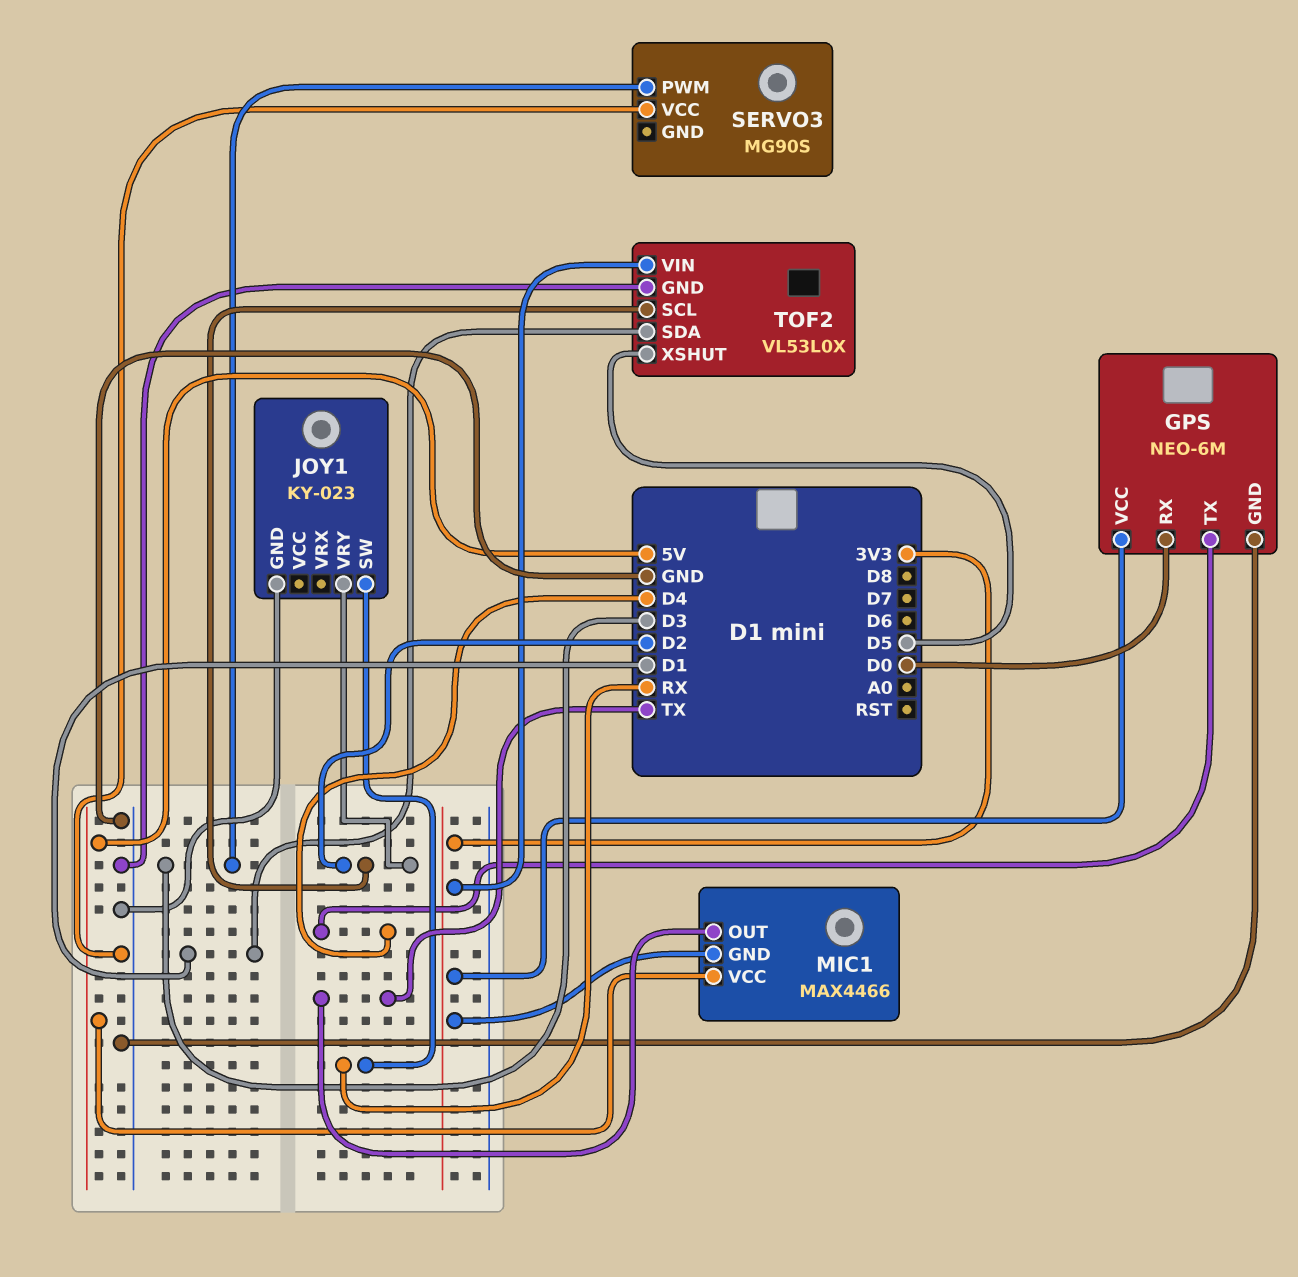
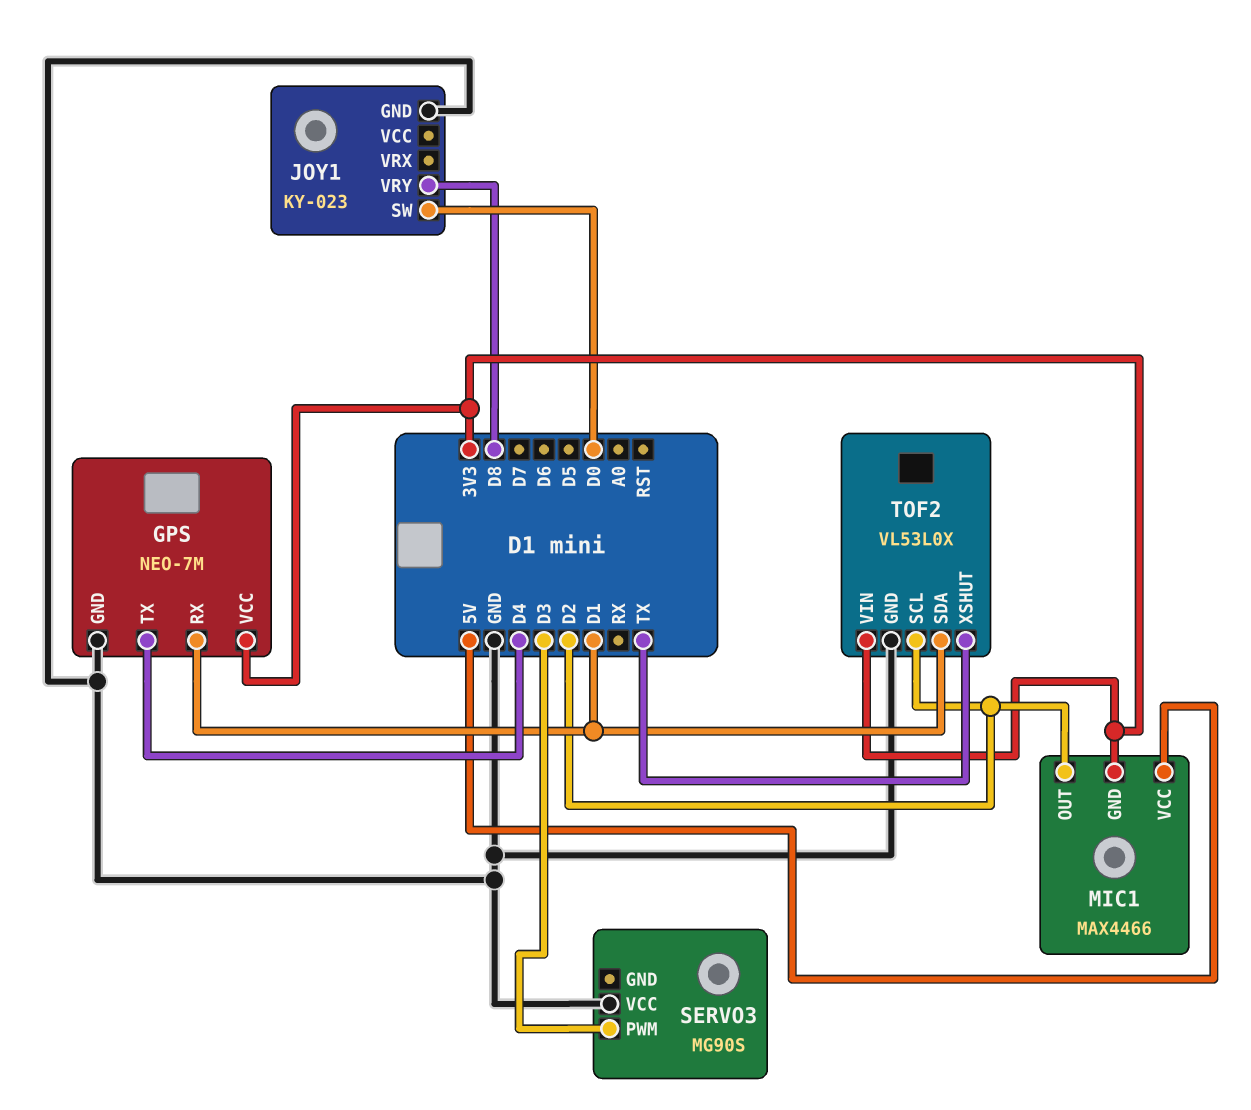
GPS: NEO-6M -> NEO-7M
GPS pin RX: D0 -> D1
JOY1 pin SW: RX -> D0
JOY1 pin VRY: D2 -> D8
MIC1 pin OUT: TX -> D2
TOF2 pin XSHUT: D5 -> TX

